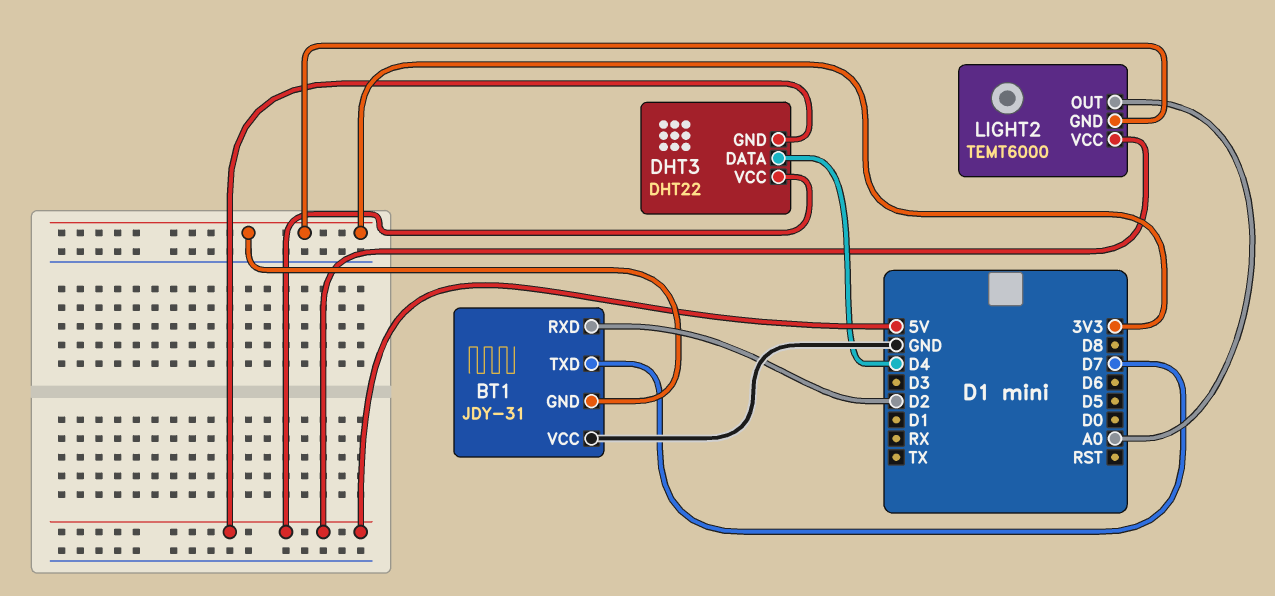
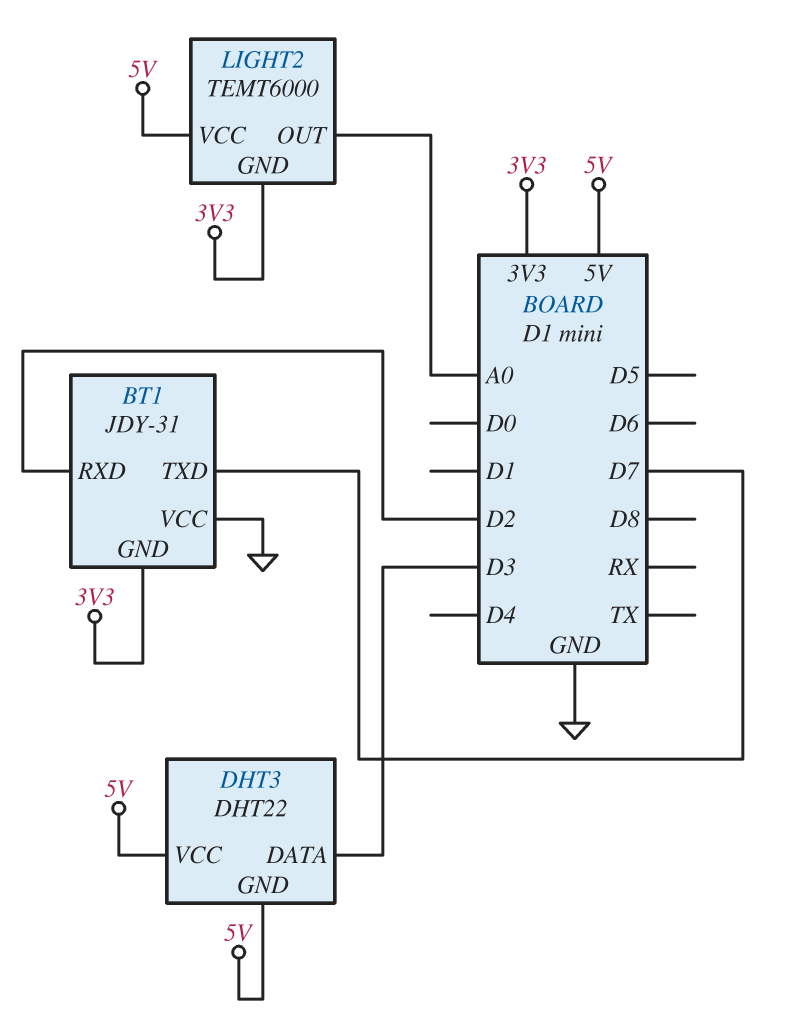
DHT3 pin DATA: D4 -> D3

